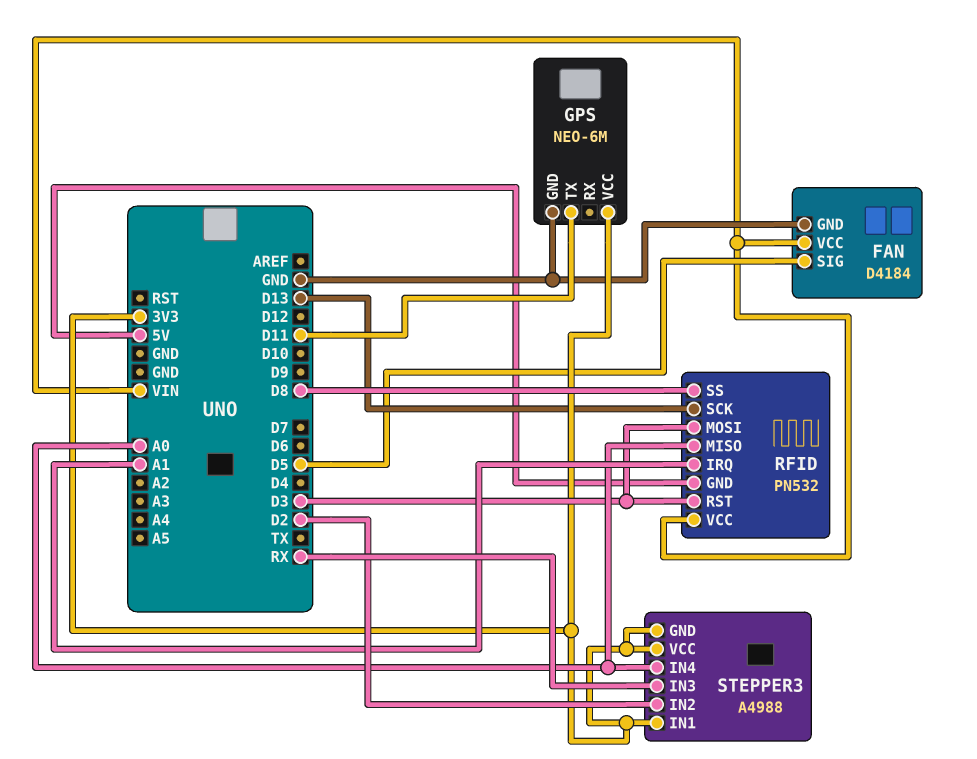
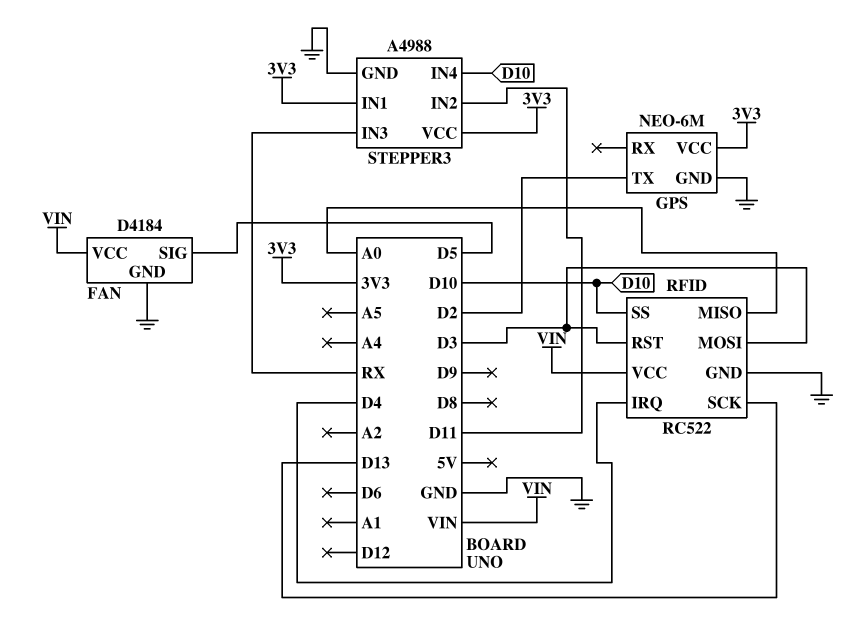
GPS pin TX: D11 -> D2
RFID: PN532 -> RC522
RFID pin GND: 5V -> GND
RFID pin IRQ: A1 -> D4
RFID pin SS: D8 -> D10
STEPPER3 pin GND: 3V3 -> GND
STEPPER3 pin IN2: D2 -> D11
STEPPER3 pin IN4: A0 -> D10

